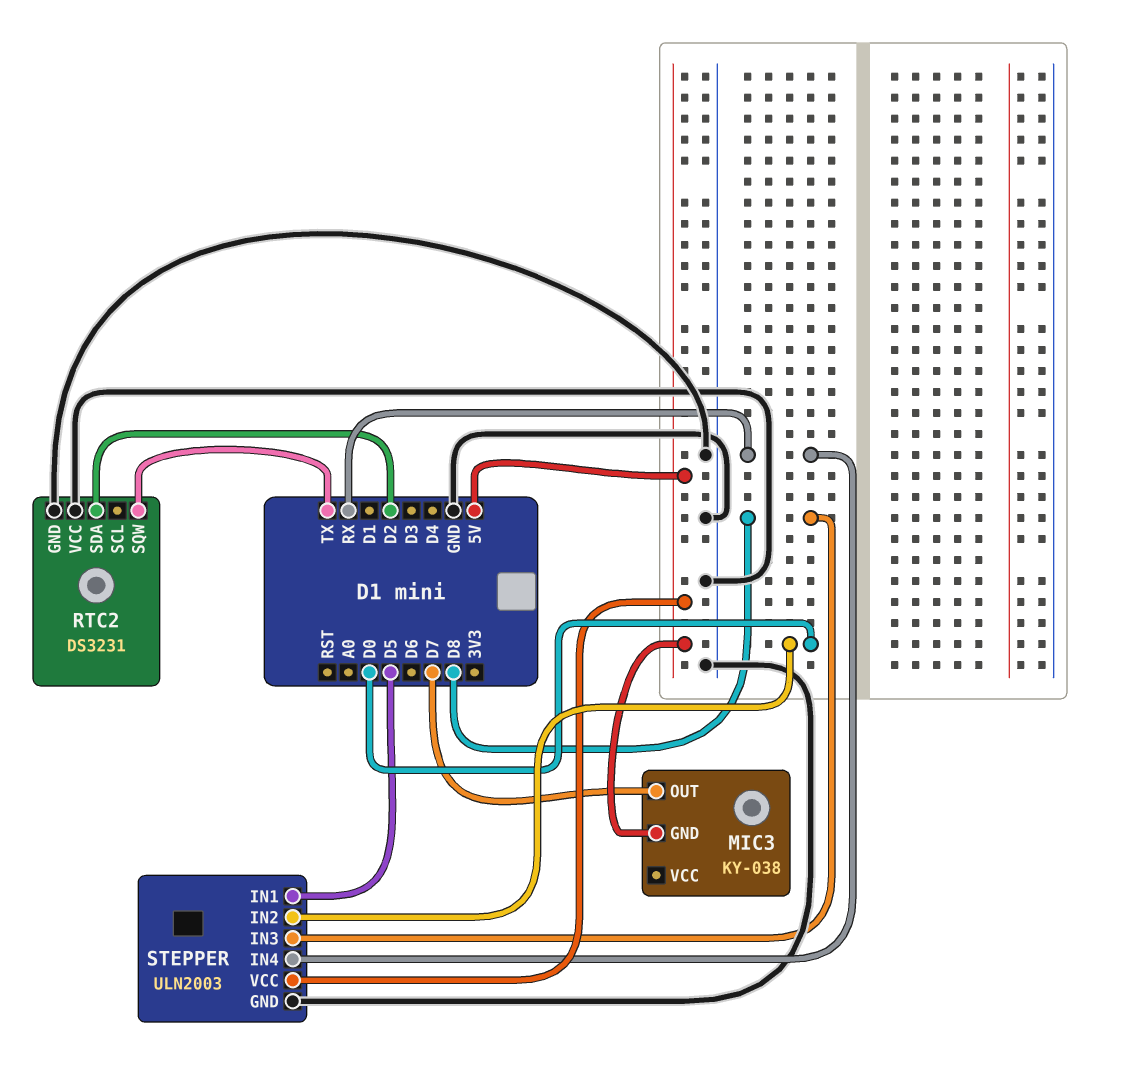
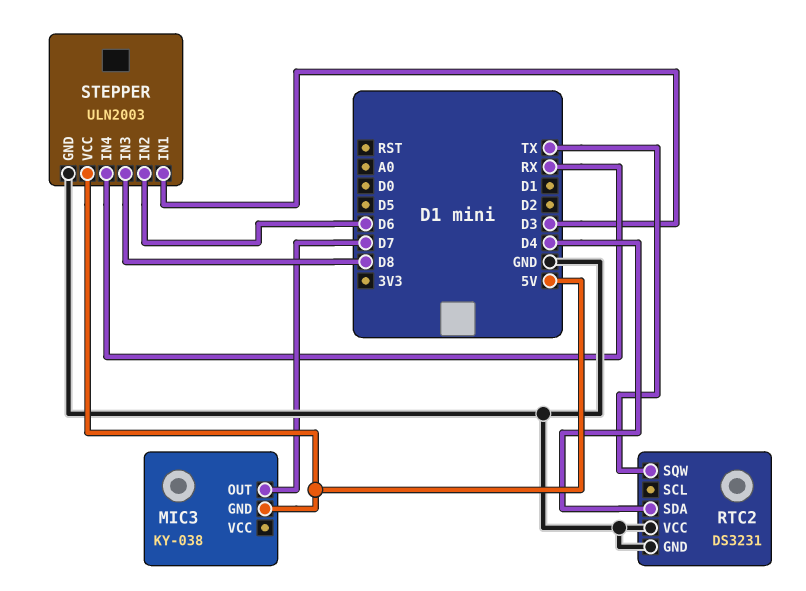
RTC2 pin SDA: D2 -> D4
STEPPER pin IN1: D5 -> D3
STEPPER pin IN2: D0 -> D6

